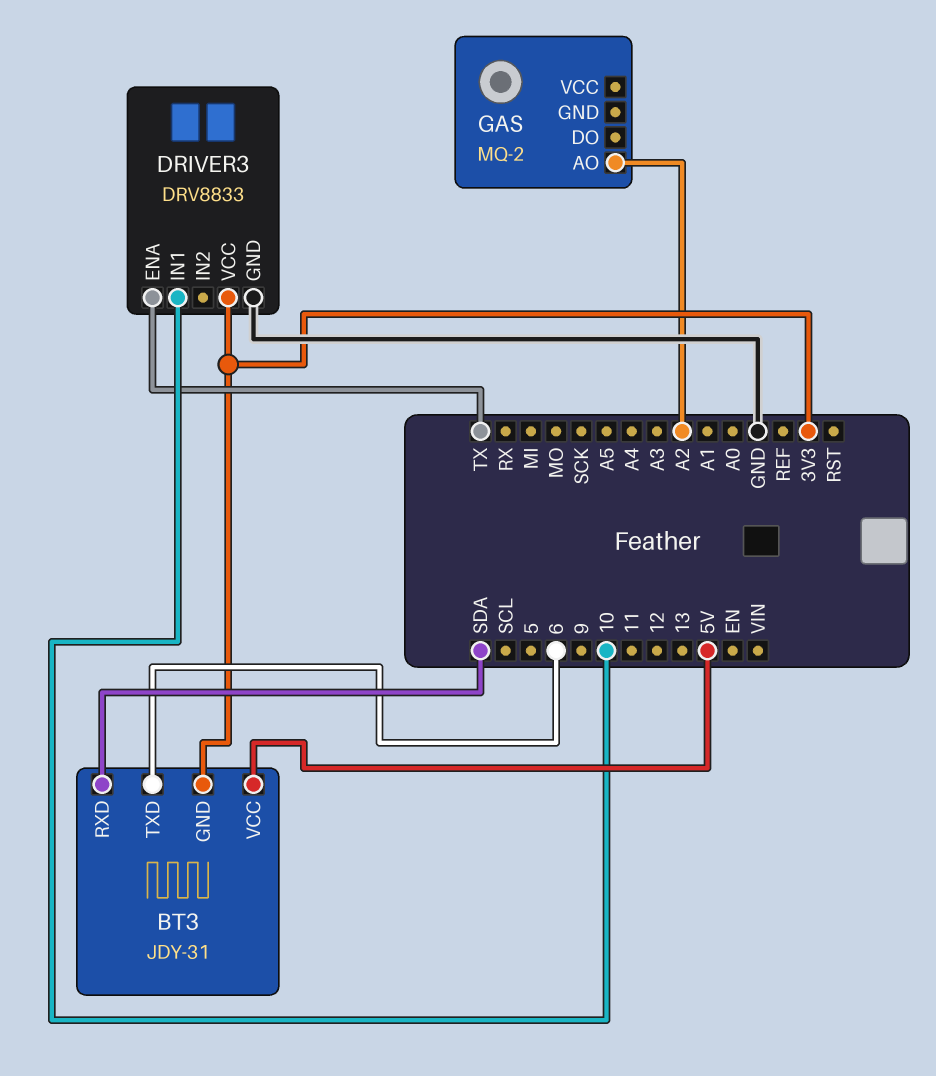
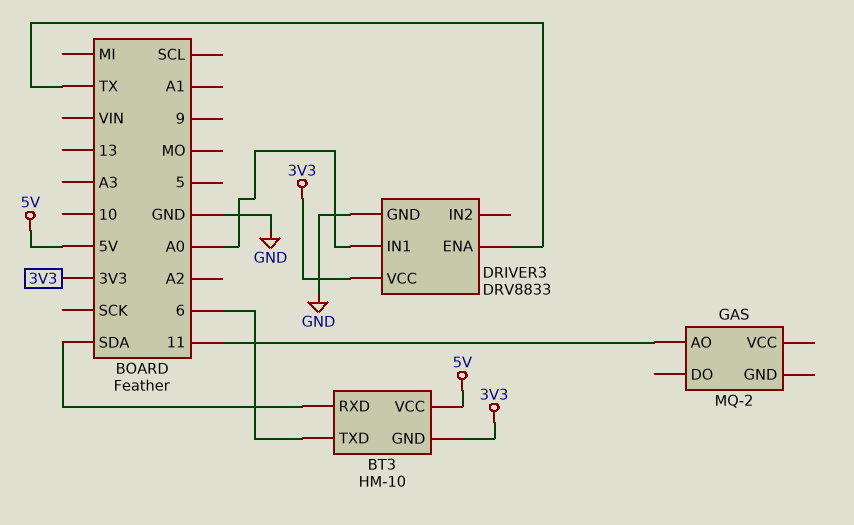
BT3: JDY-31 -> HM-10
DRIVER3 pin IN1: 10 -> A0
GAS pin AO: A2 -> 11

